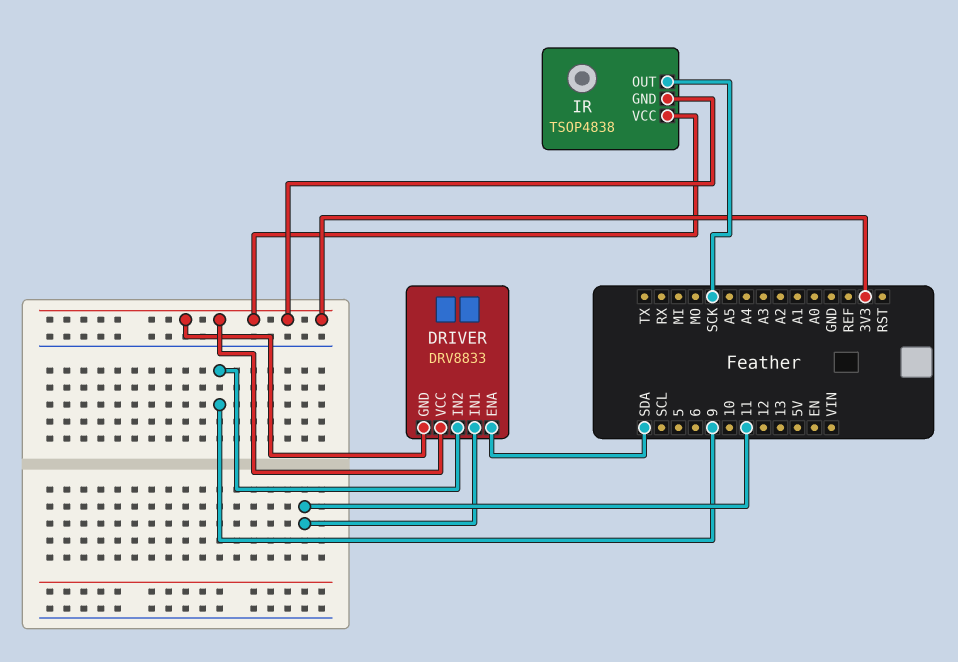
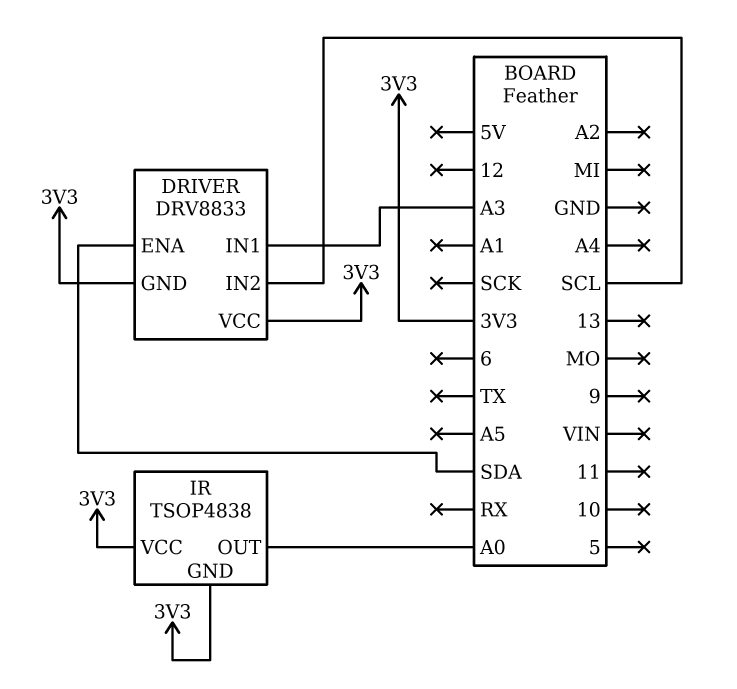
DRIVER pin IN1: 11 -> A3
DRIVER pin IN2: 9 -> SCL
IR pin OUT: SCK -> A0

